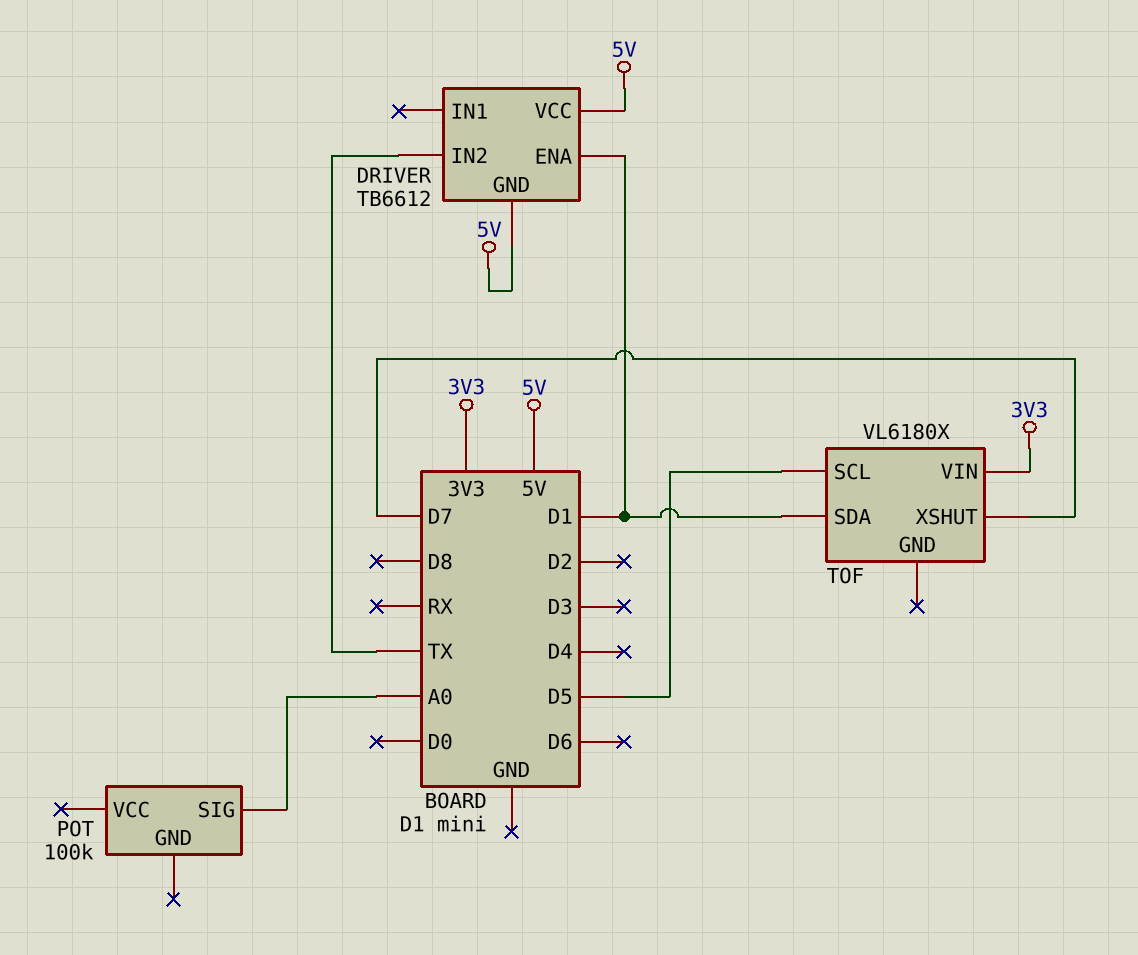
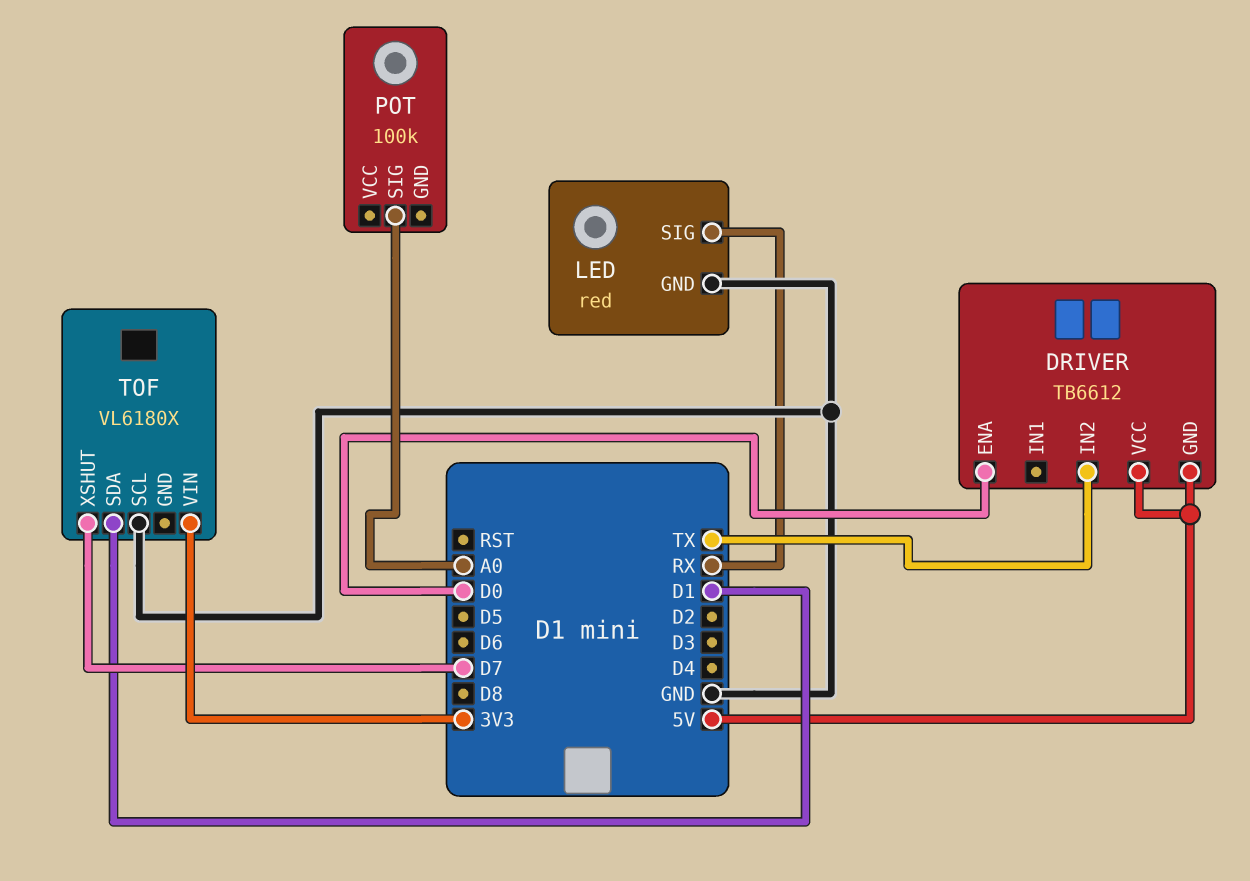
DRIVER pin ENA: D1 -> D0
LED: none -> red
LED pin GND: none -> GND
LED pin SIG: none -> RX
TOF pin SCL: D5 -> GND

